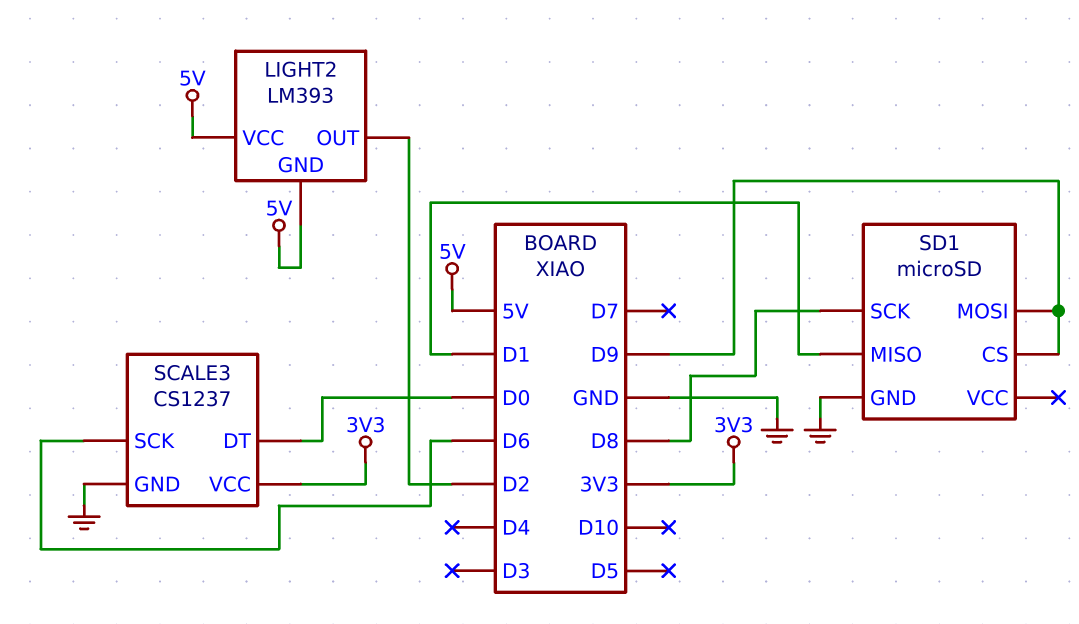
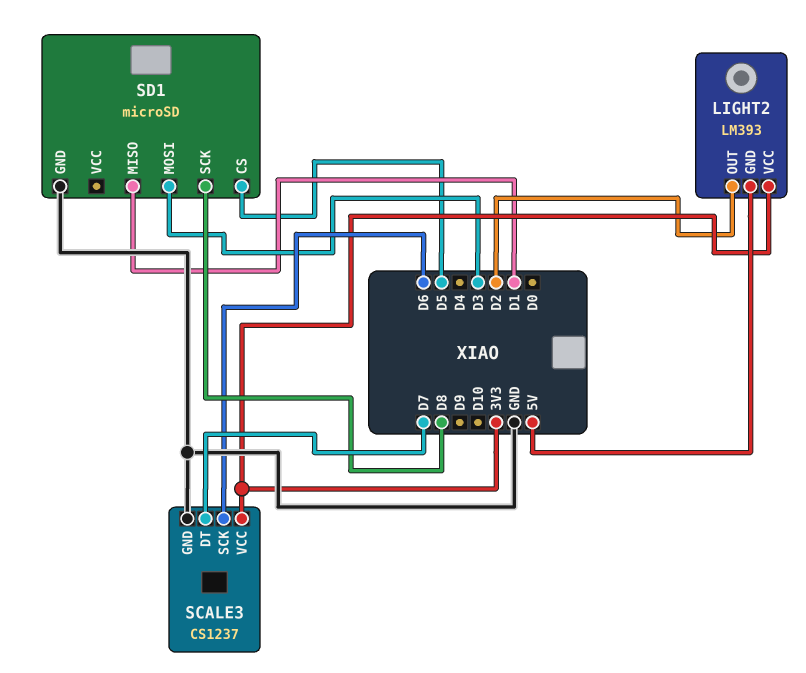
LIGHT2 pin VCC: 5V -> 3V3
SCALE3 pin DT: D0 -> D7
SD1 pin CS: D9 -> D5
SD1 pin MOSI: D9 -> D3

